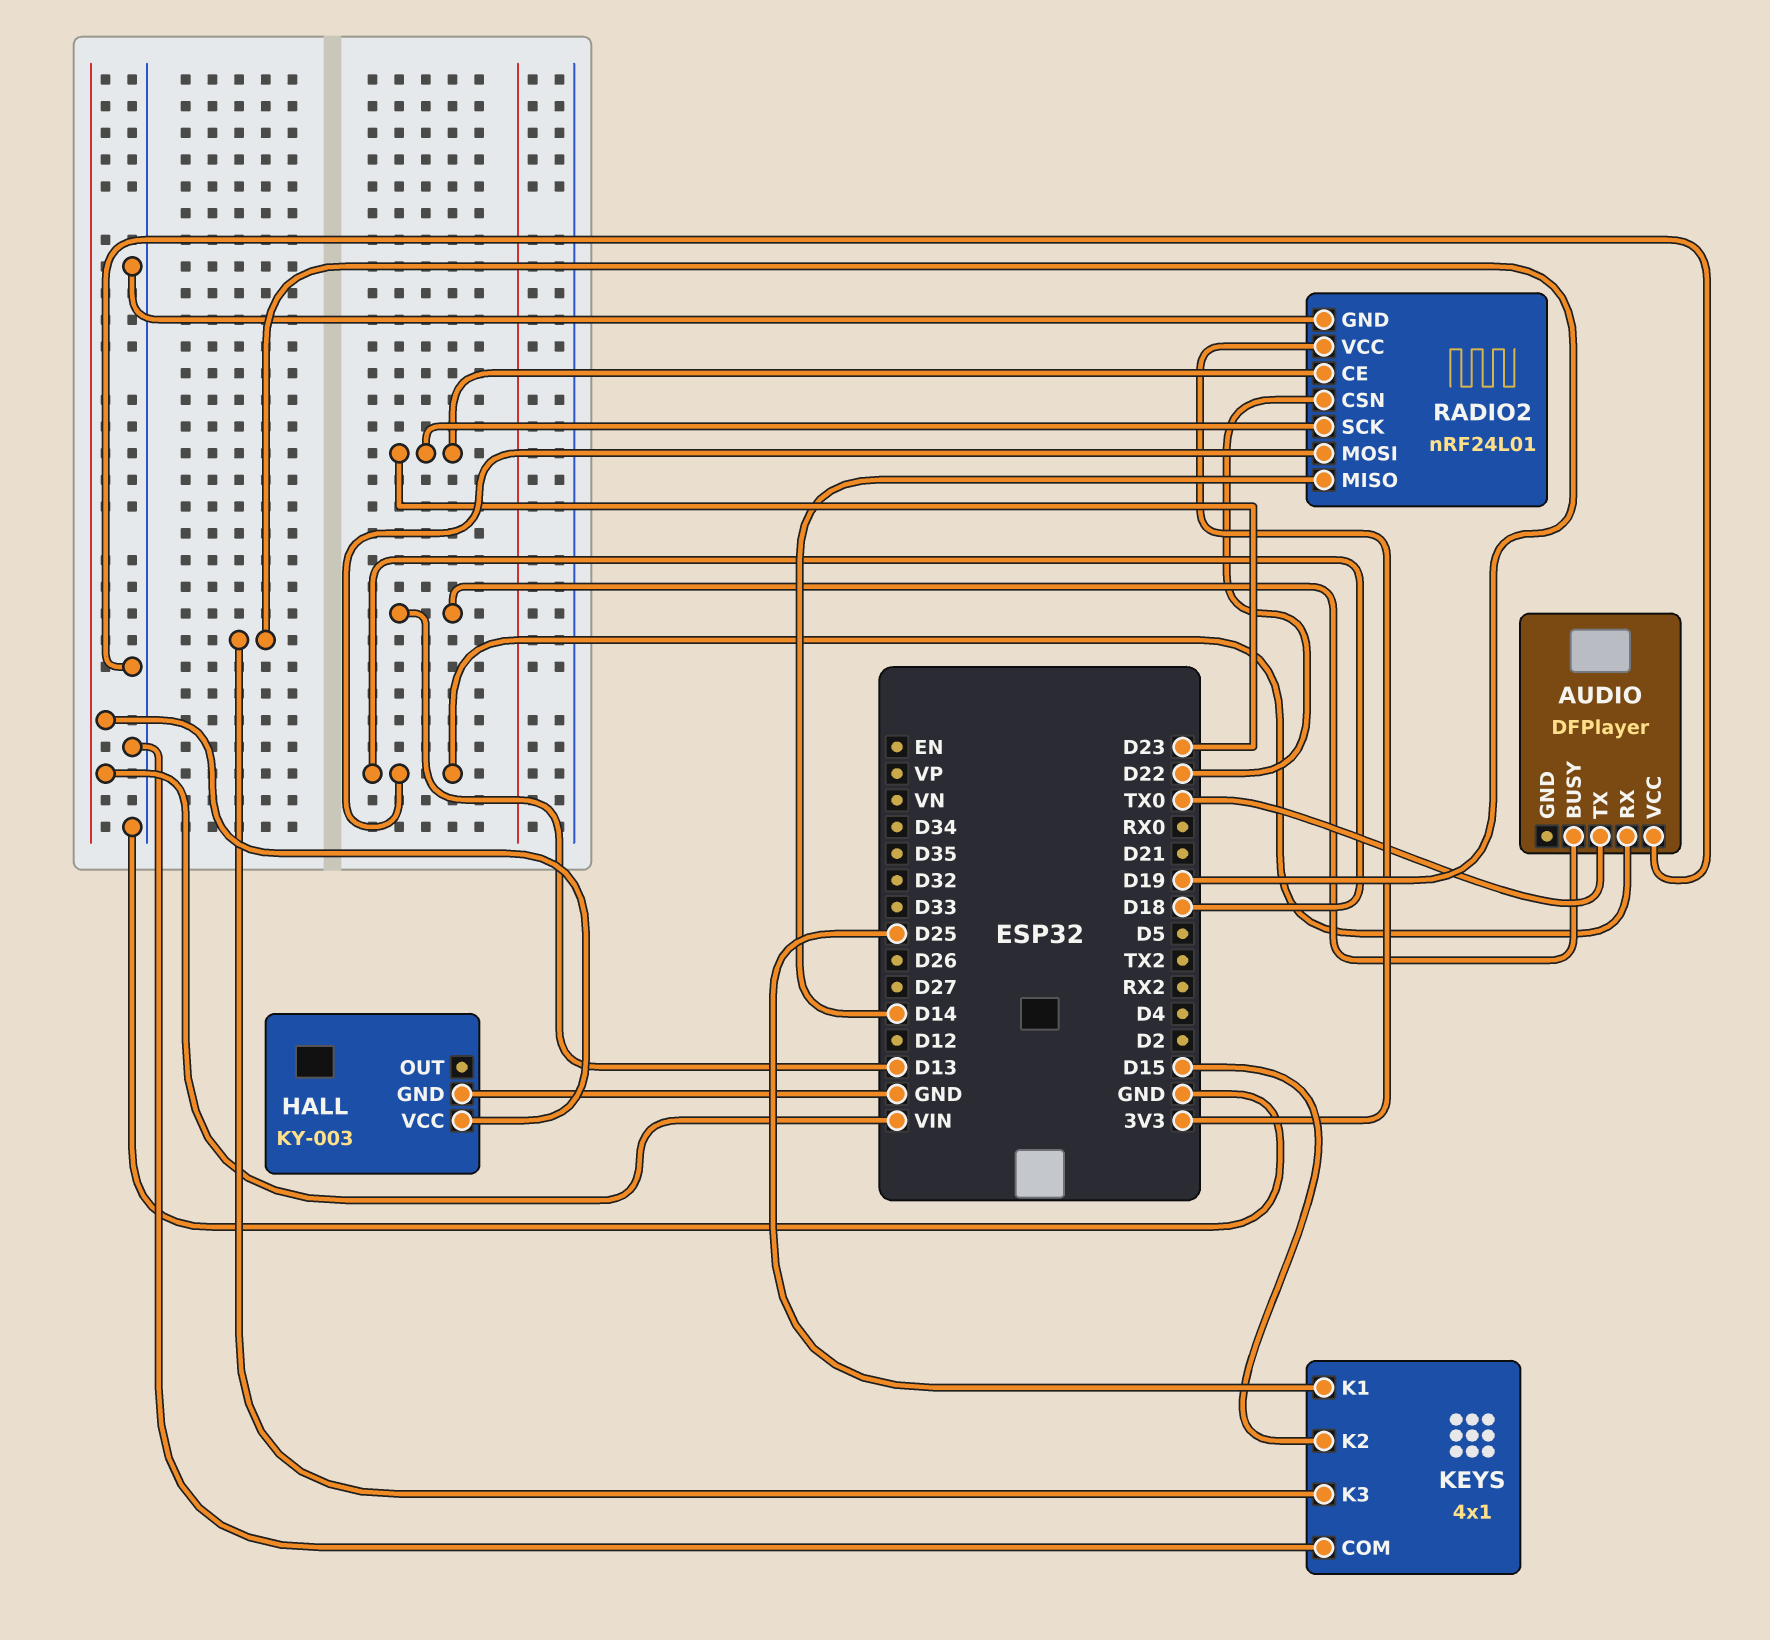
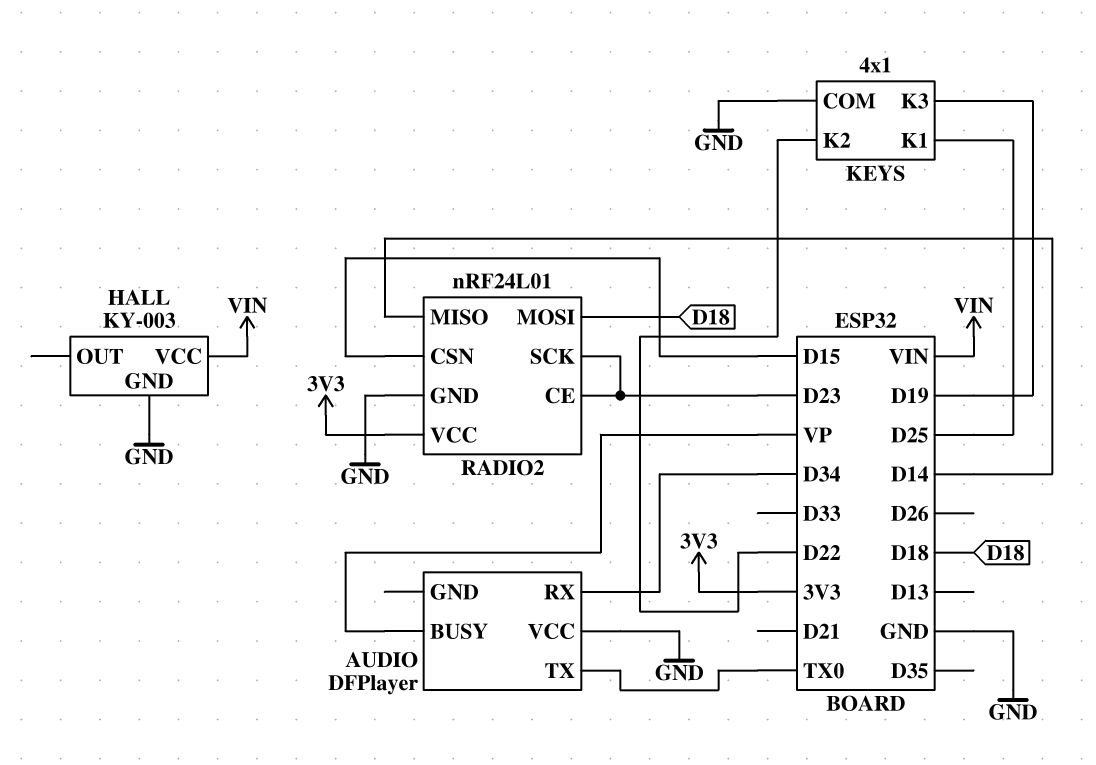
AUDIO pin BUSY: D13 -> VP
AUDIO pin RX: D18 -> D34
KEYS pin K2: D15 -> D22
RADIO2 pin CSN: D22 -> D15

